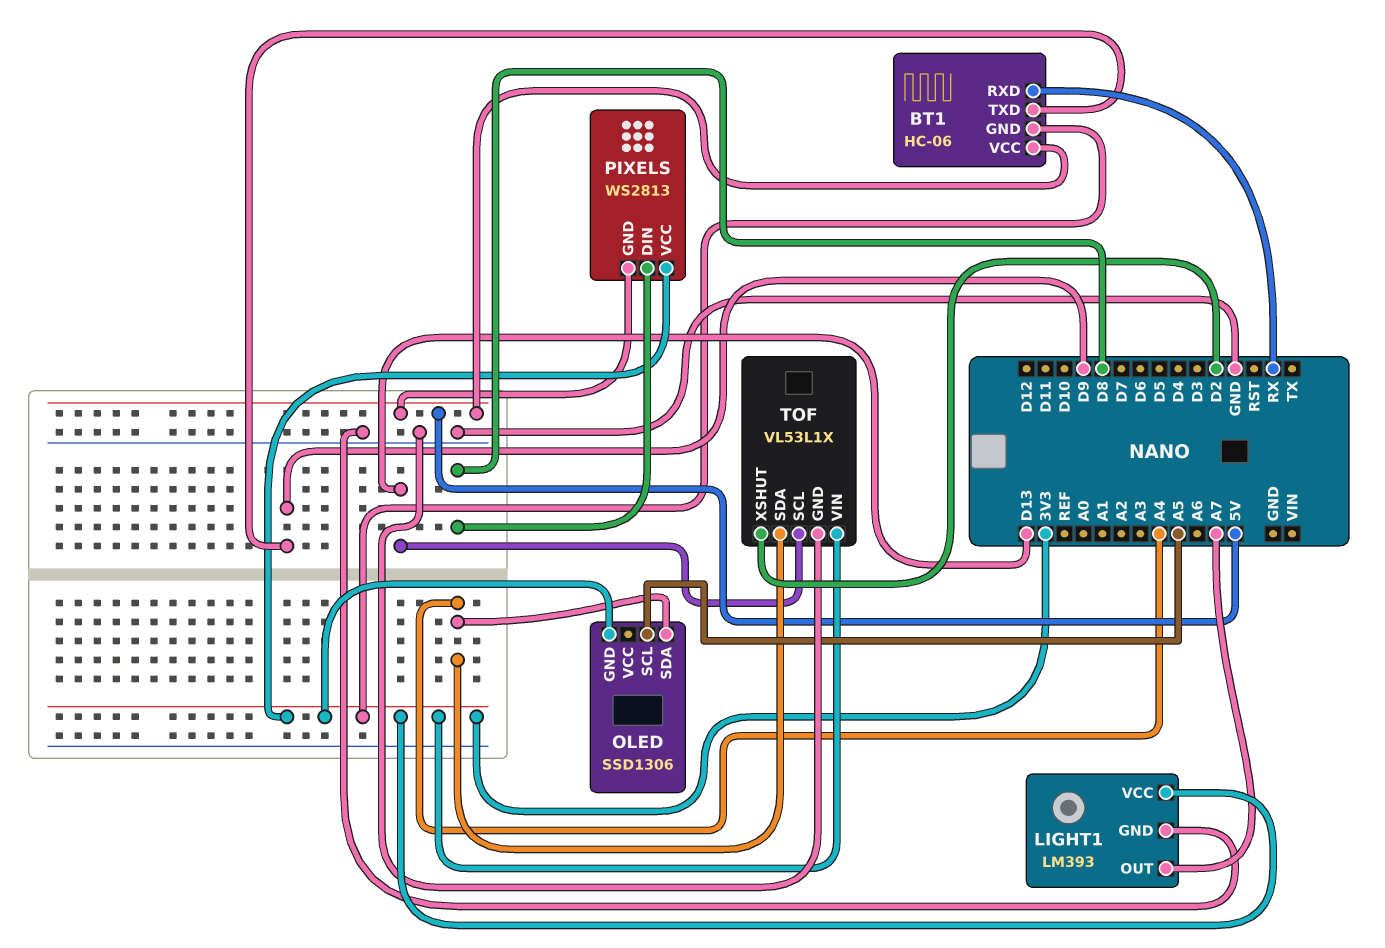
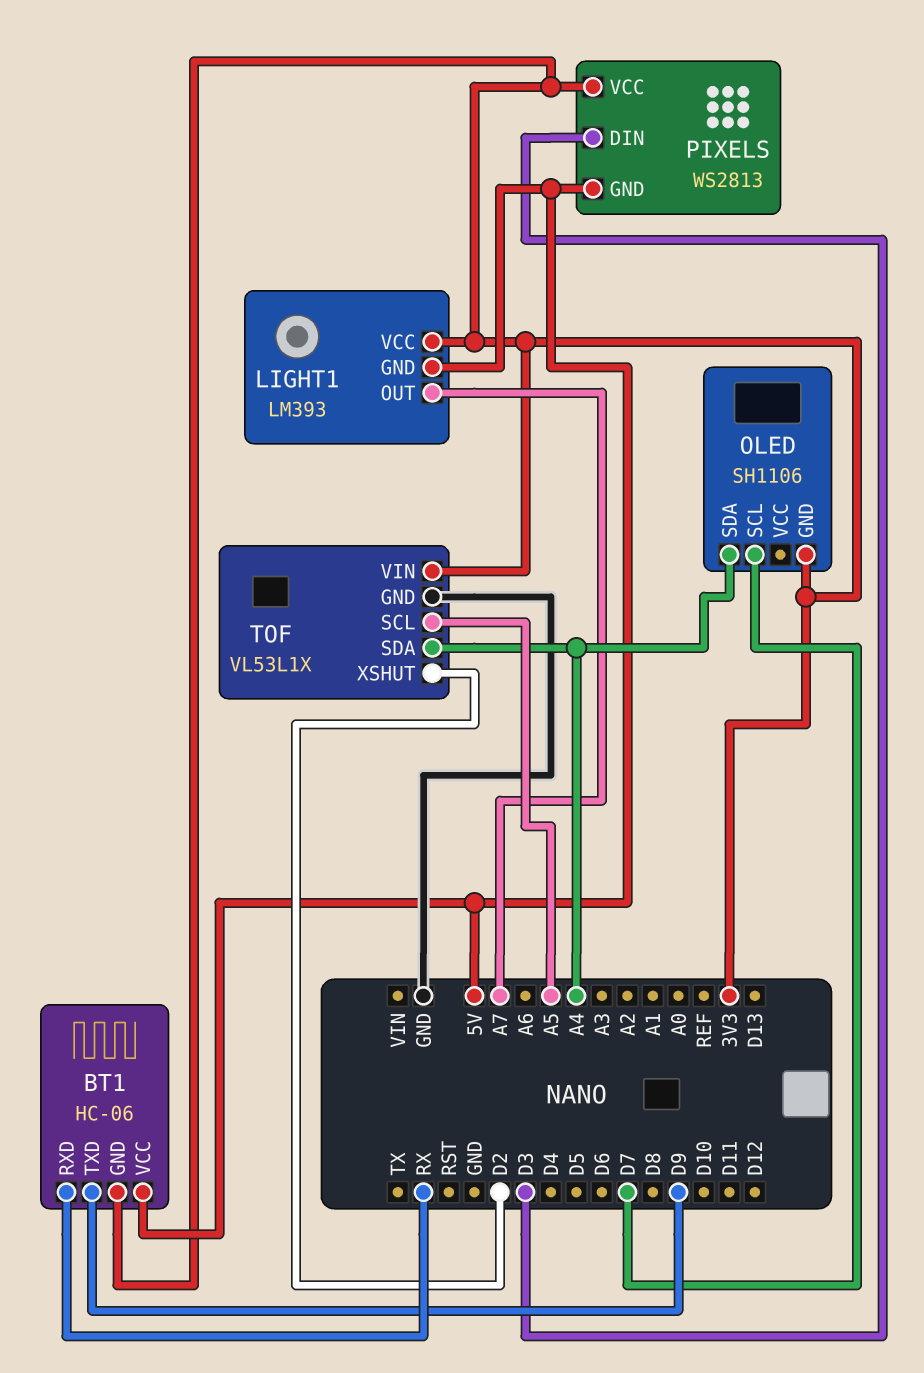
LIGHT1 pin GND: GND -> 5V
OLED: SSD1306 -> SH1106
OLED pin SCL: A5 -> D7
PIXELS pin DIN: D8 -> D3
TOF pin SCL: D13 -> A5

